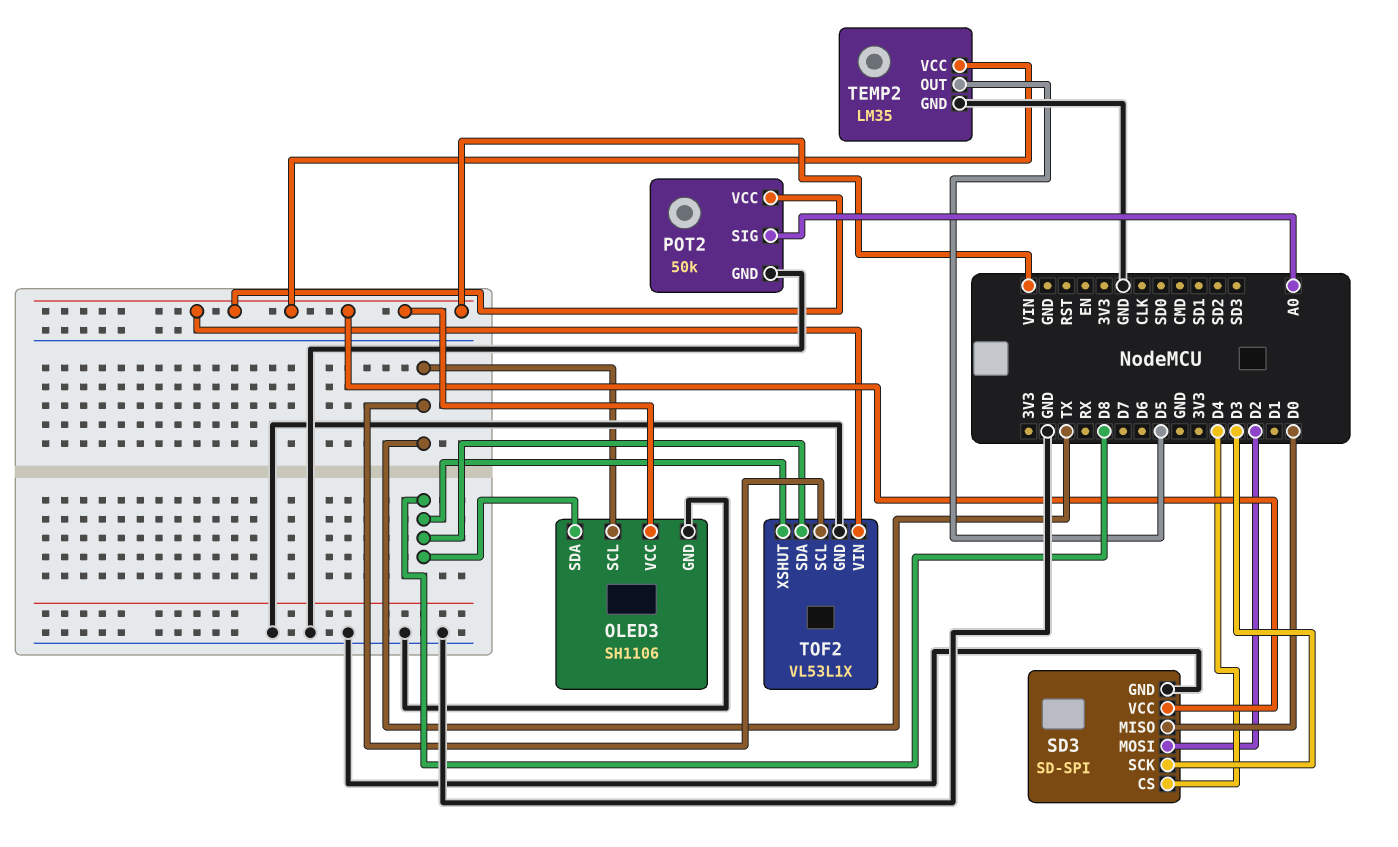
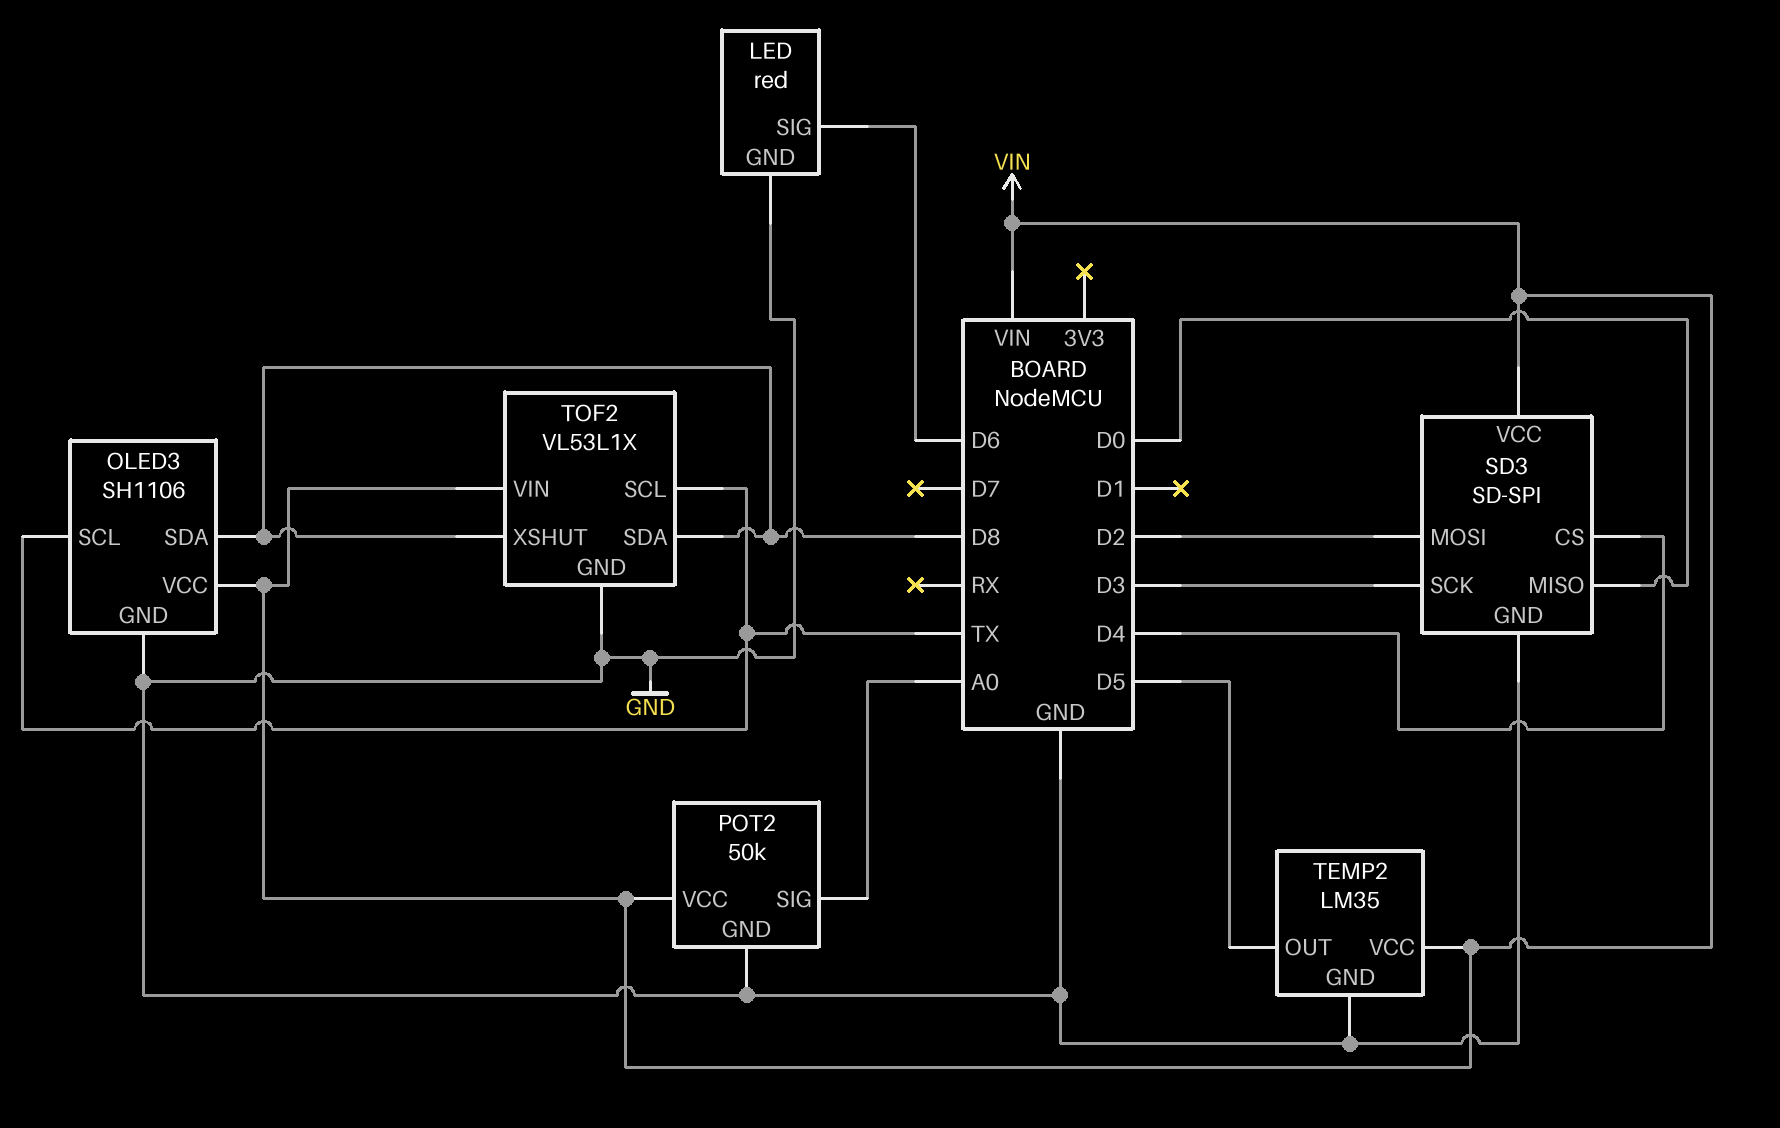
LED: none -> red
LED pin GND: none -> GND
LED pin SIG: none -> D6

